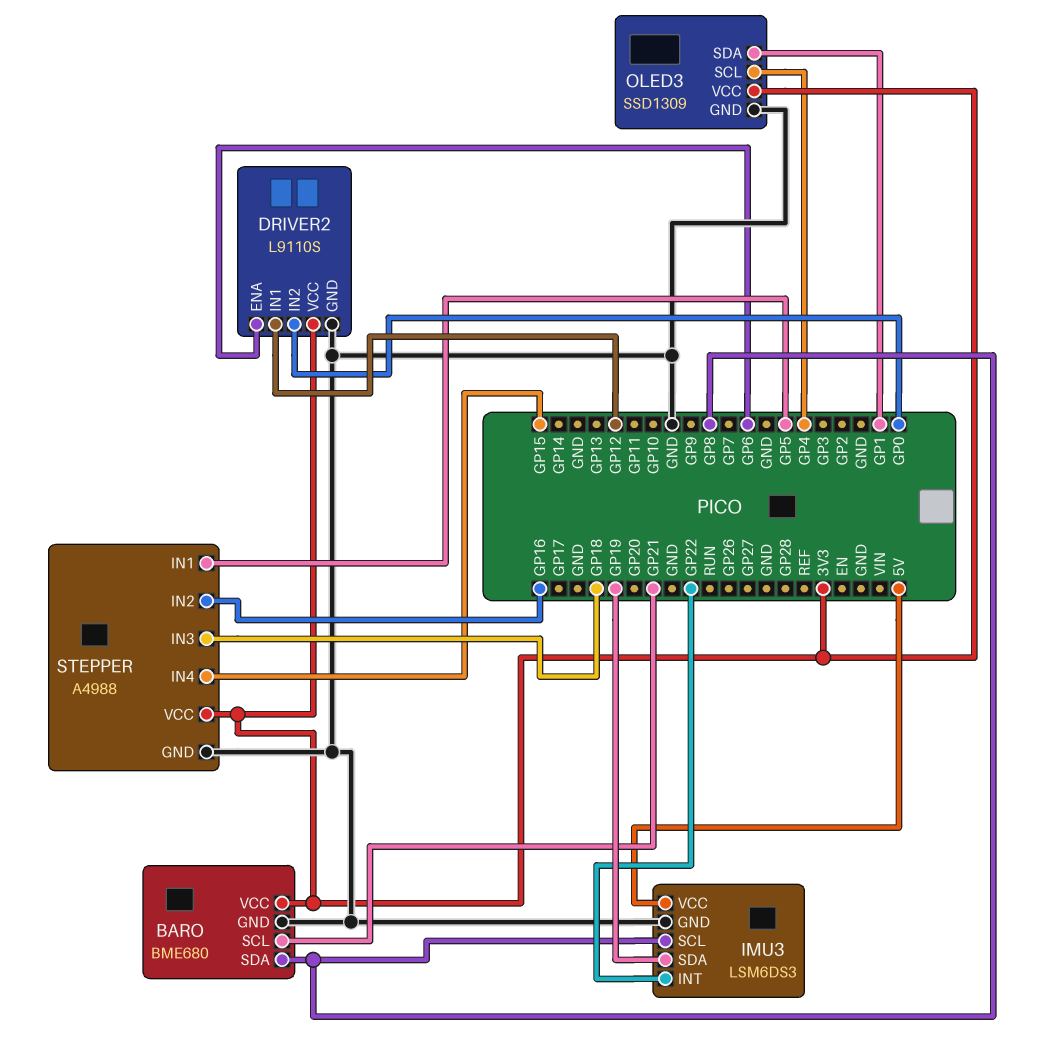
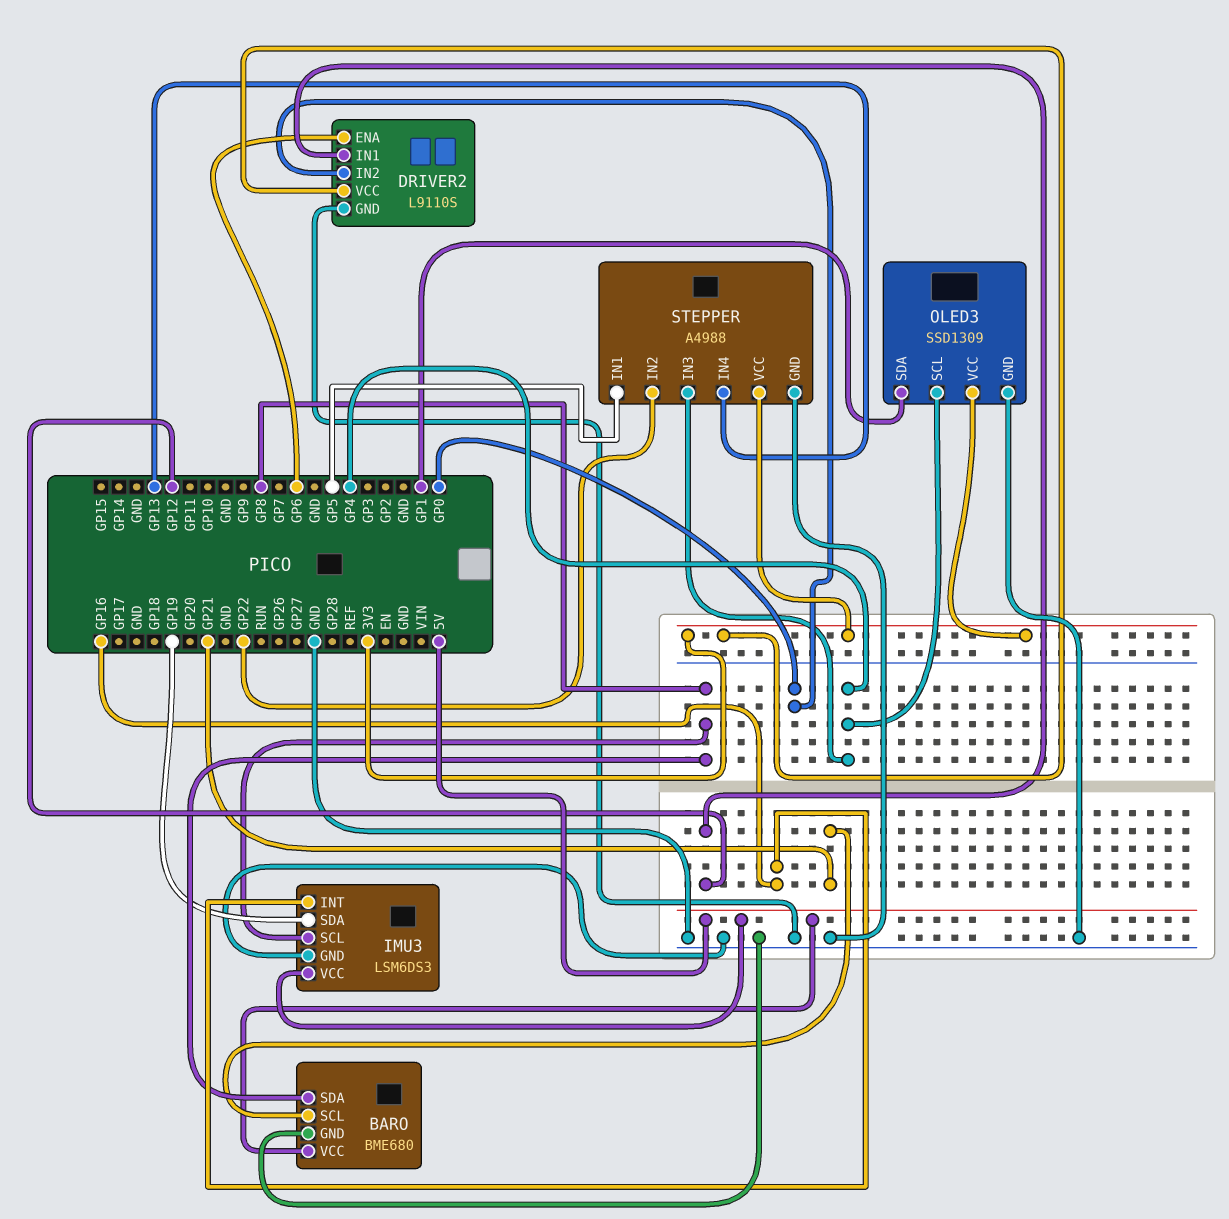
BARO pin VCC: 3V3 -> 5V
IMU3 pin INT: GP22 -> GP16
STEPPER pin IN2: GP16 -> GP22
STEPPER pin IN3: GP18 -> GP4
STEPPER pin IN4: GP15 -> GP13

